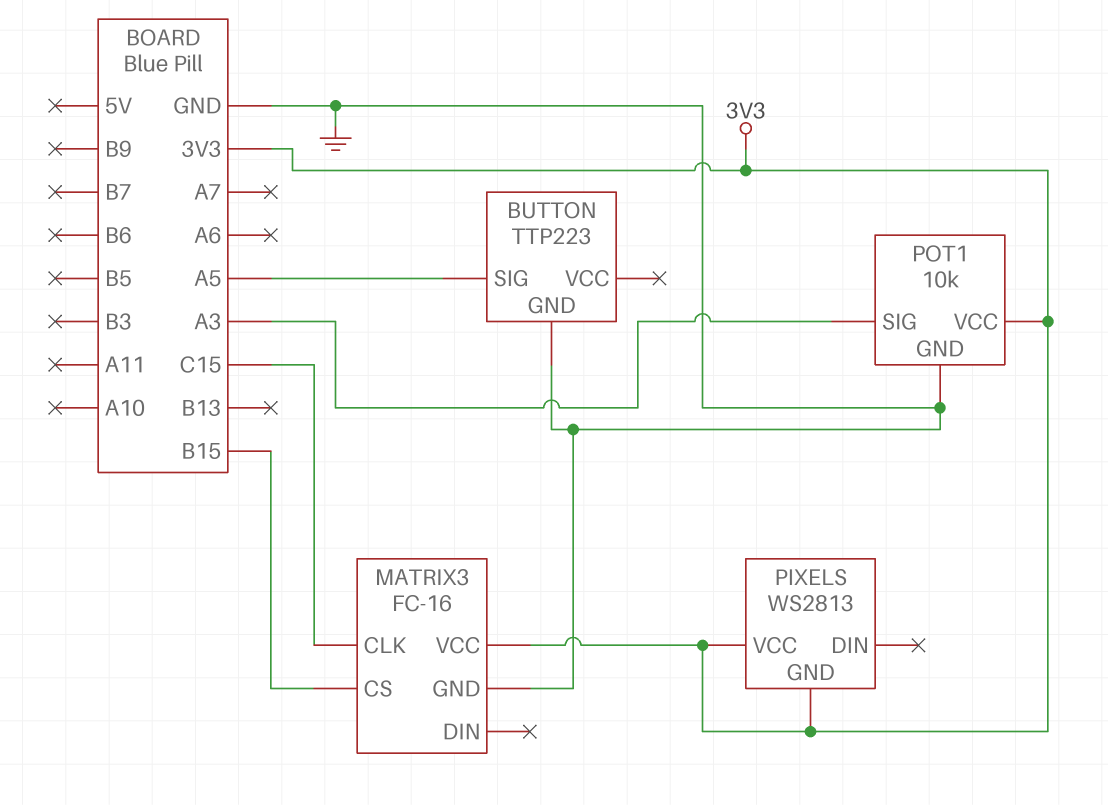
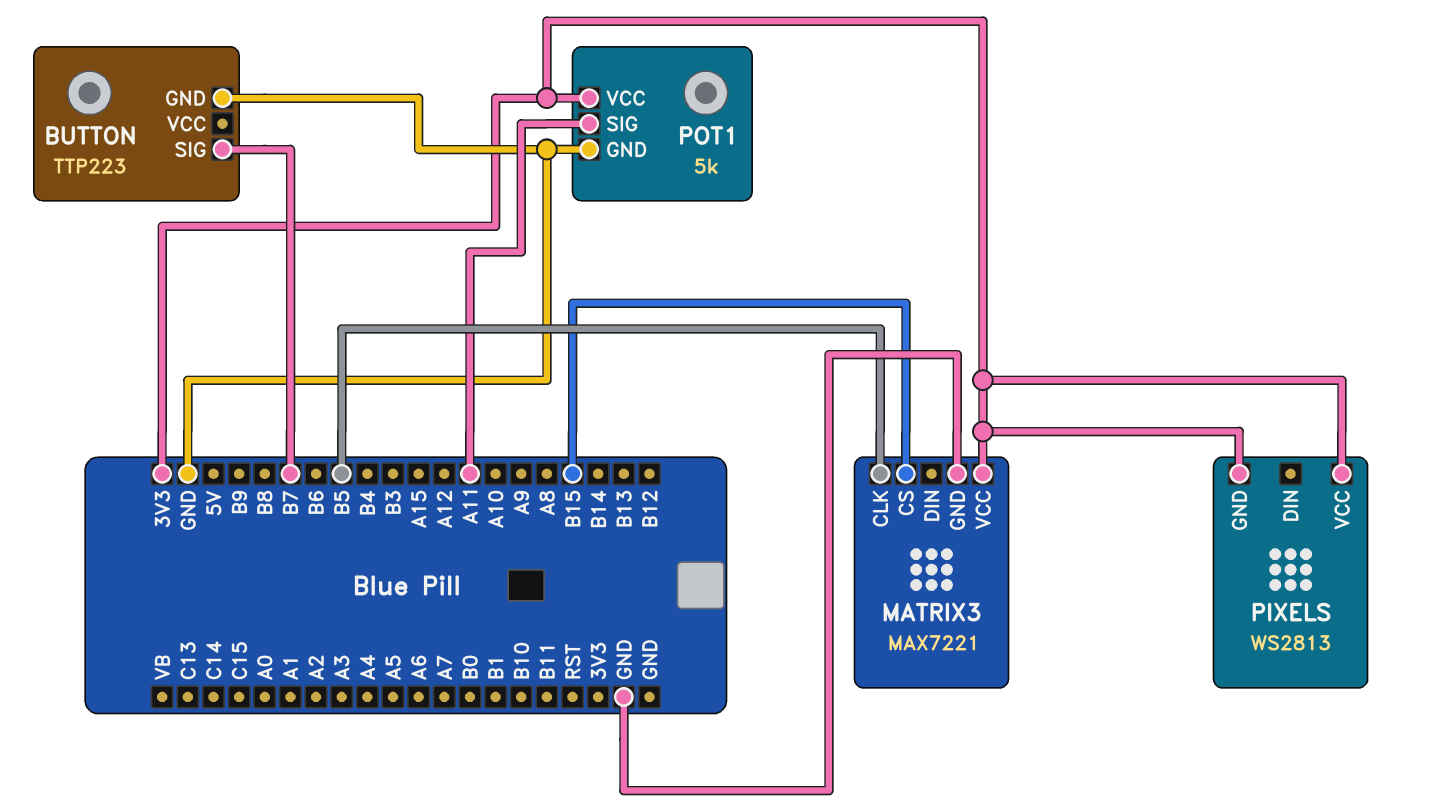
BUTTON pin SIG: A5 -> B7
MATRIX3: FC-16 -> MAX7221
MATRIX3 pin CLK: C15 -> B5
POT1: 10k -> 5k
POT1 pin SIG: A3 -> A11

